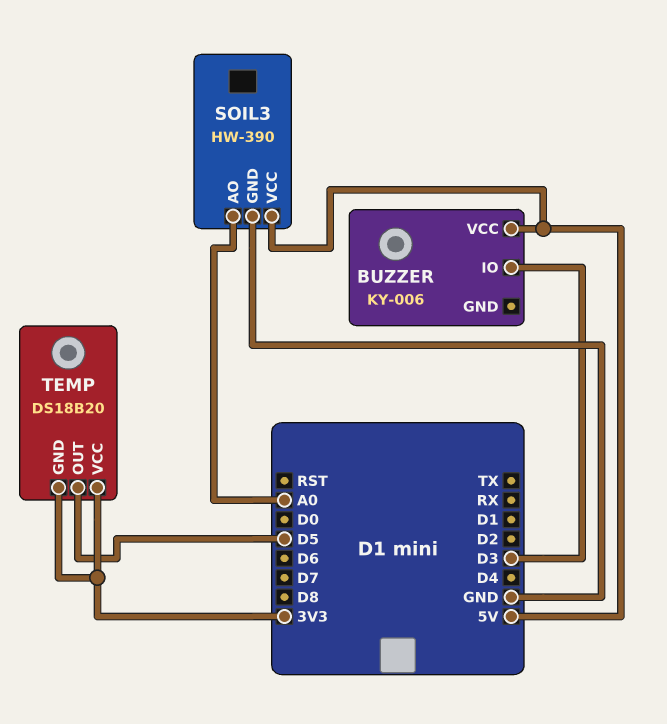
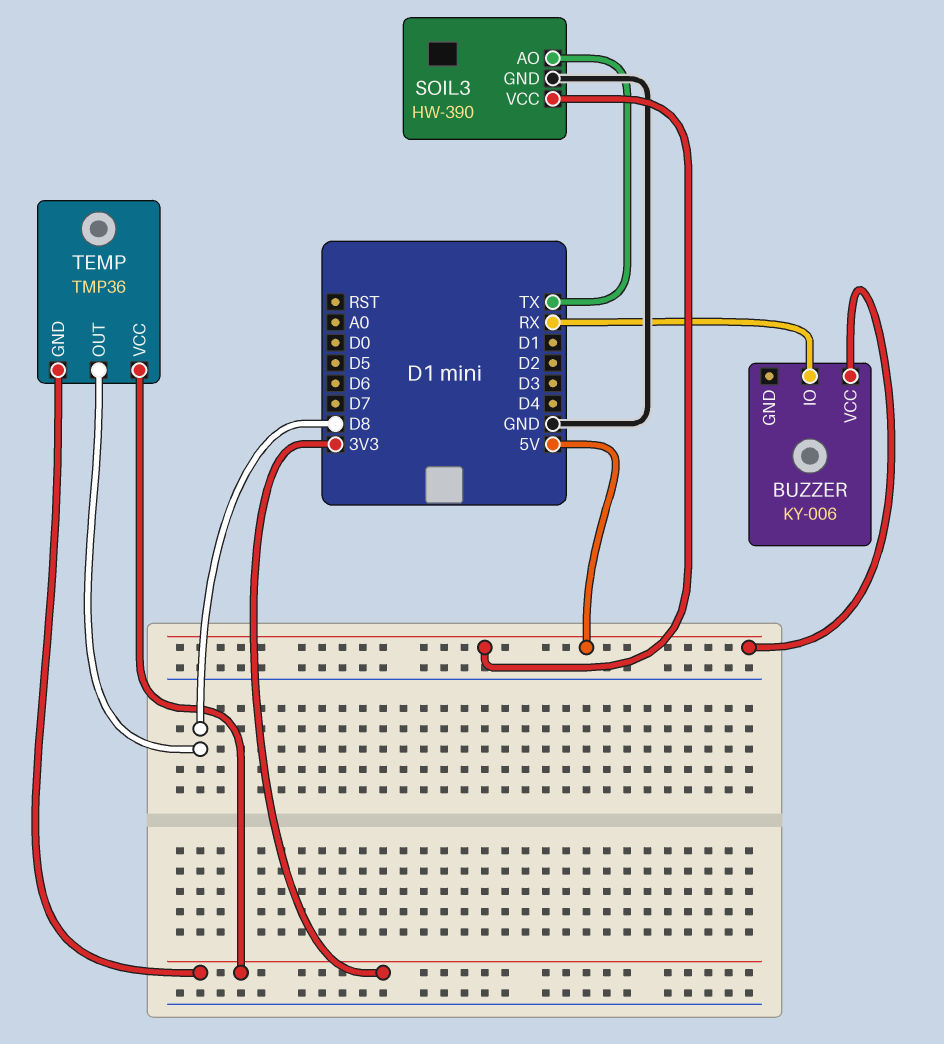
BUZZER pin IO: D3 -> RX
SOIL3 pin AO: A0 -> TX
TEMP: DS18B20 -> TMP36
TEMP pin OUT: D5 -> D8

